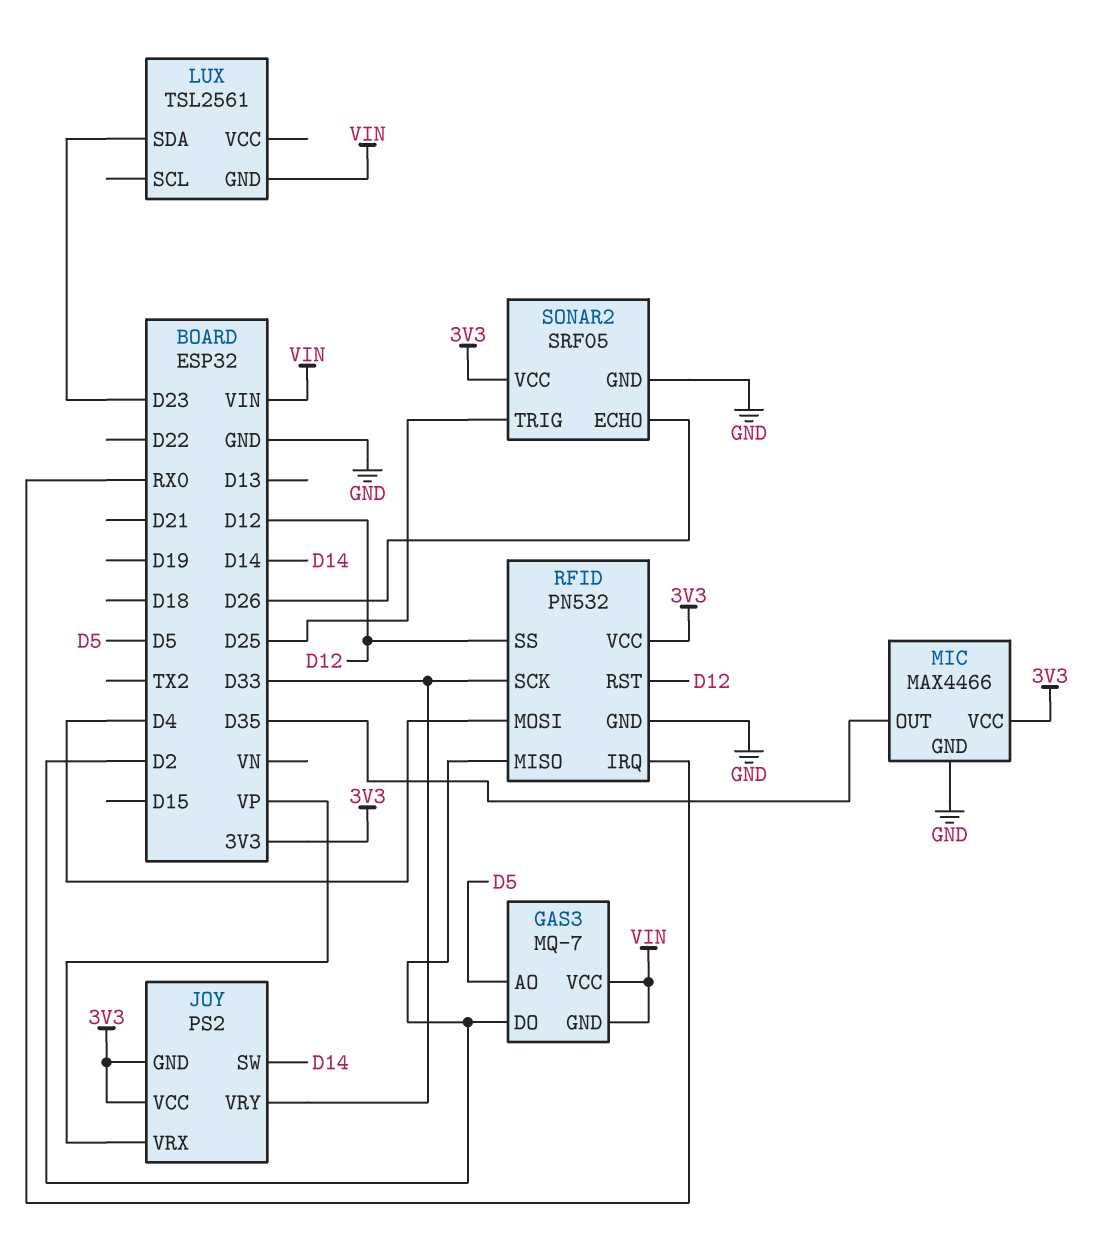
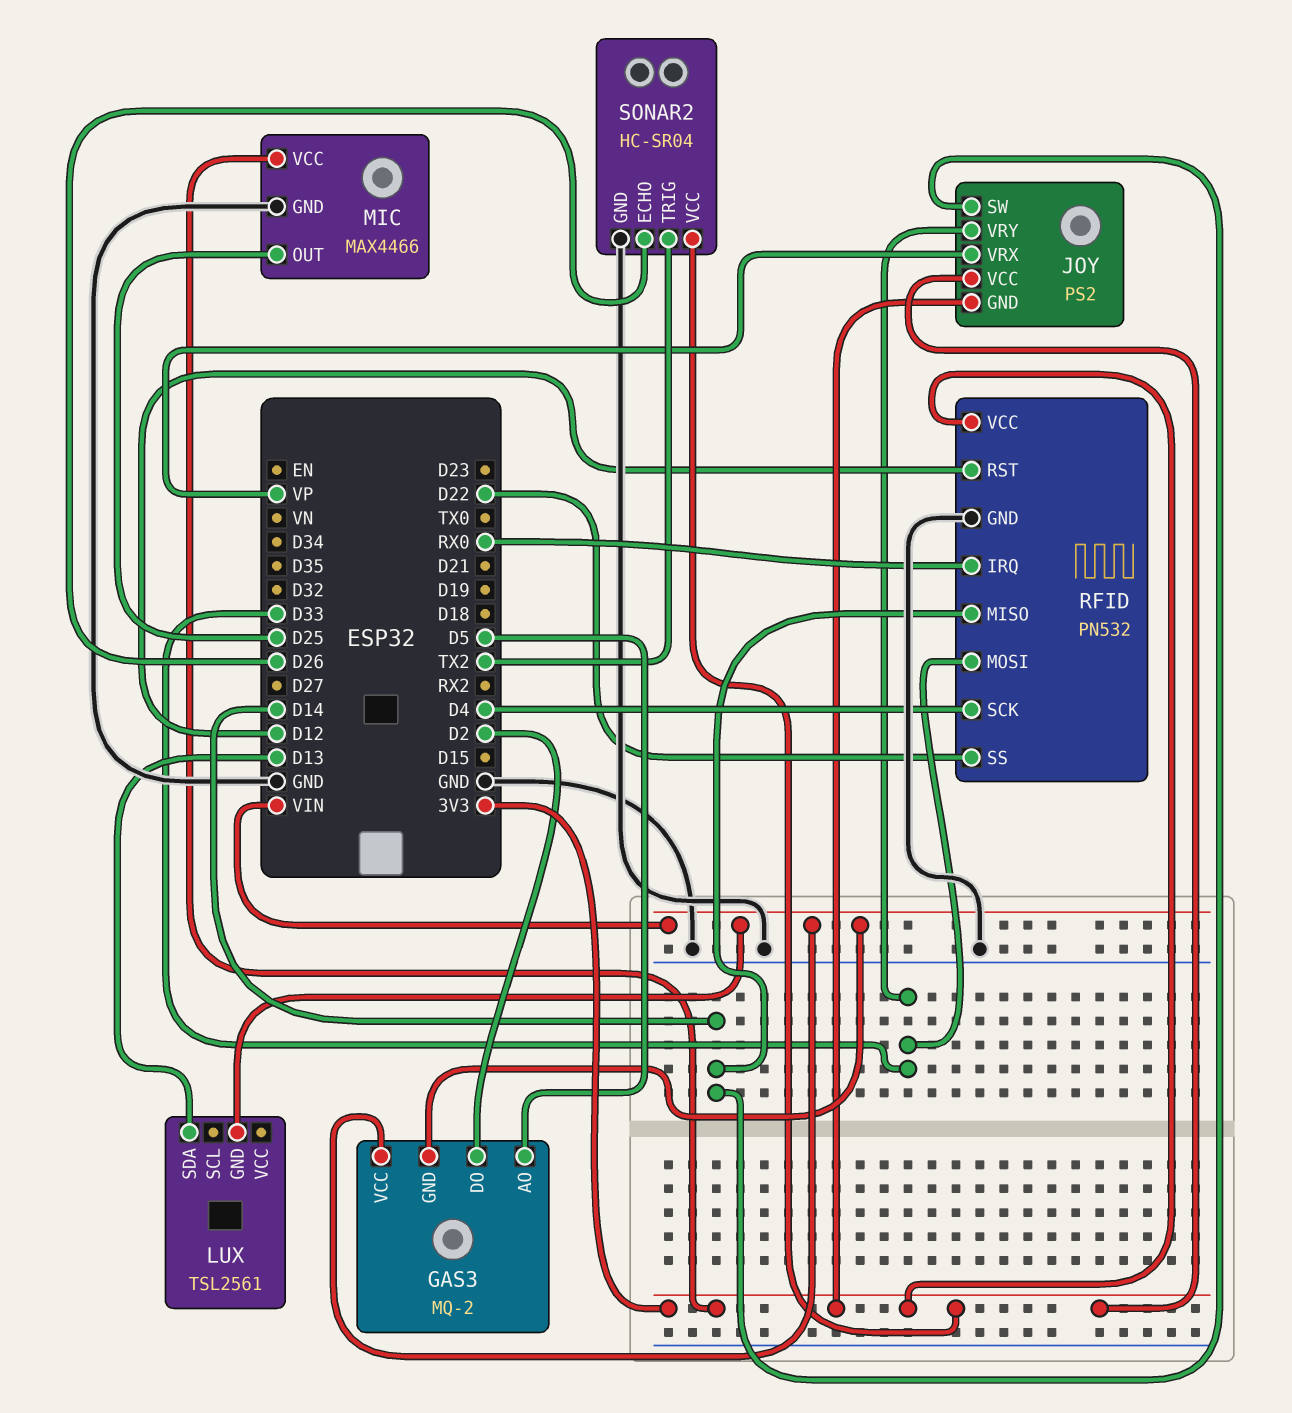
GAS3: MQ-7 -> MQ-2
LUX pin SDA: D23 -> D13
MIC pin OUT: D35 -> D25
RFID pin MISO: D2 -> D14
RFID pin MOSI: D4 -> D33
RFID pin SCK: D33 -> D4
RFID pin SS: D12 -> D22
SONAR2: SRF05 -> HC-SR04
SONAR2 pin TRIG: D25 -> TX2

